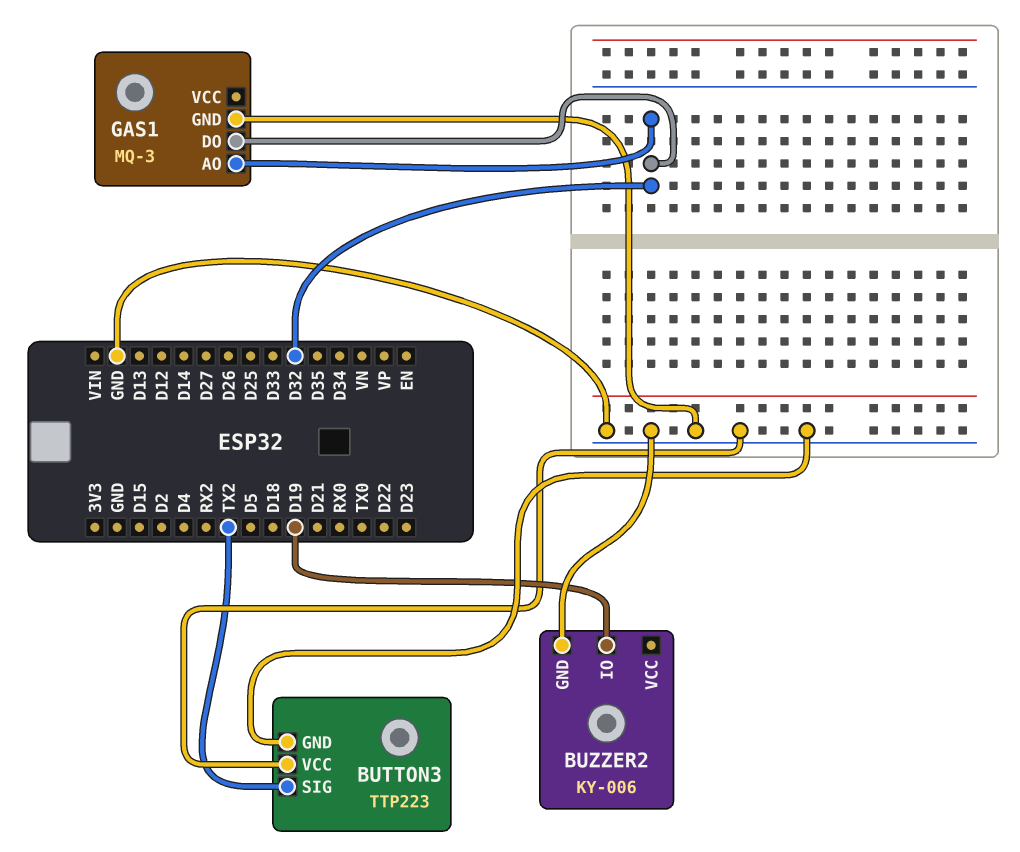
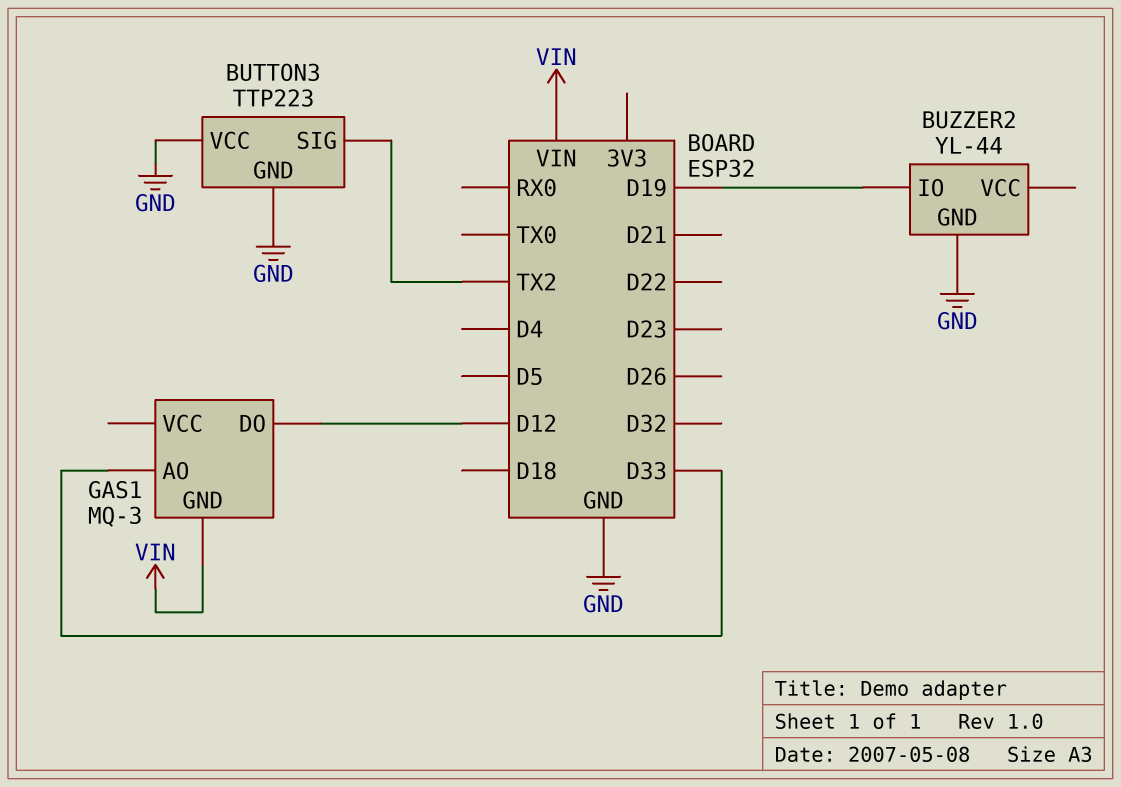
BUZZER2: KY-006 -> YL-44
GAS1 pin AO: D32 -> D33
GAS1 pin DO: D32 -> D12
GAS1 pin GND: GND -> VIN

